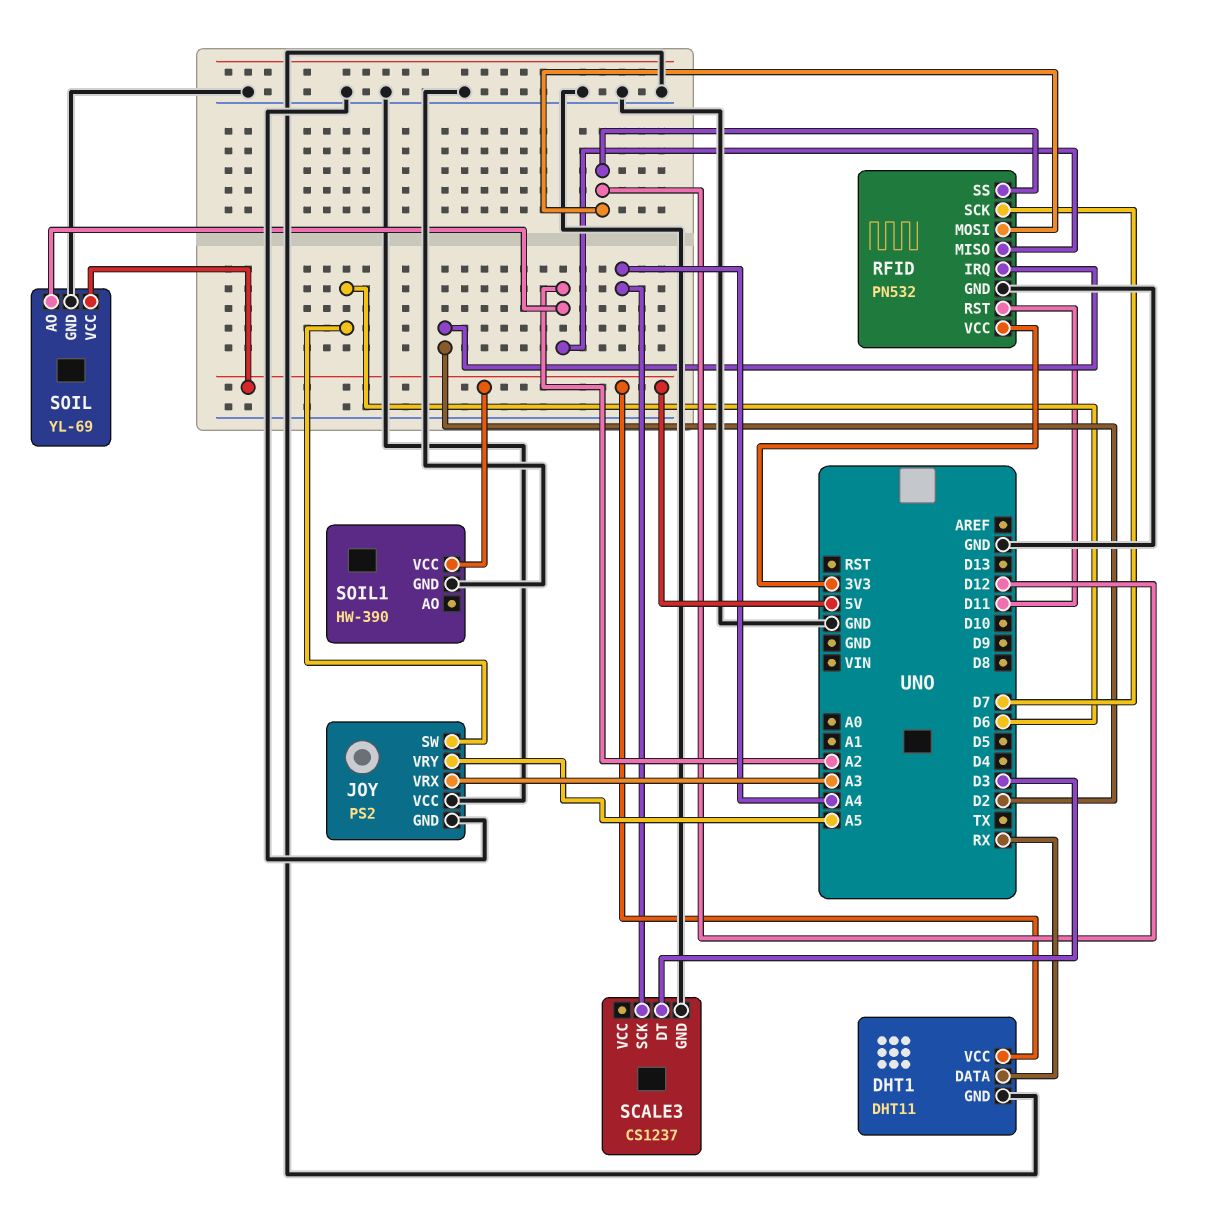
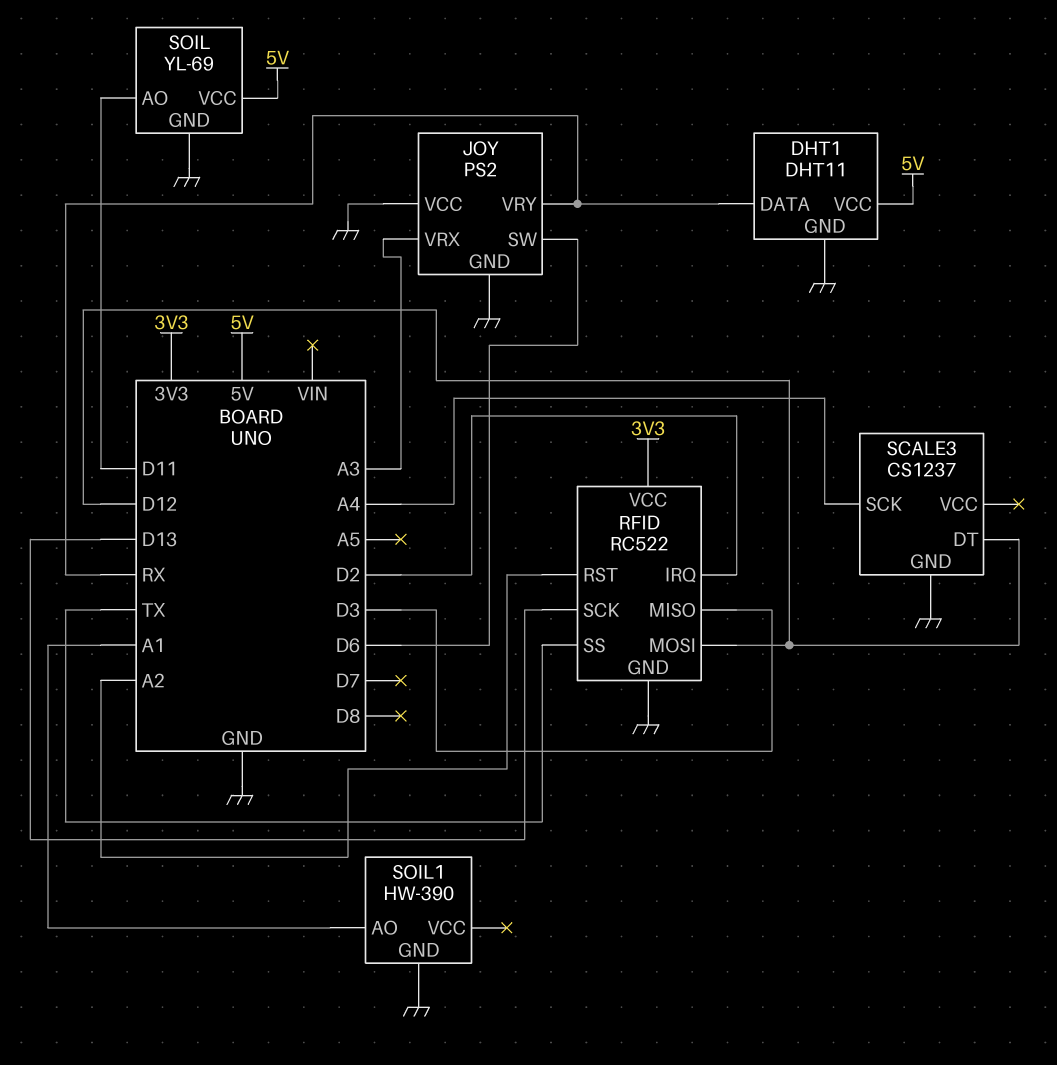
JOY pin VRY: A5 -> RX
RFID: PN532 -> RC522
RFID pin MISO: A2 -> D3
RFID pin RST: D11 -> A2
RFID pin SCK: D7 -> D13
RFID pin SS: D12 -> TX
SCALE3 pin DT: D3 -> D12
SOIL pin AO: A2 -> D11
SOIL1 pin AO: none -> A1
SOIL1 pin VCC: 5V -> none

